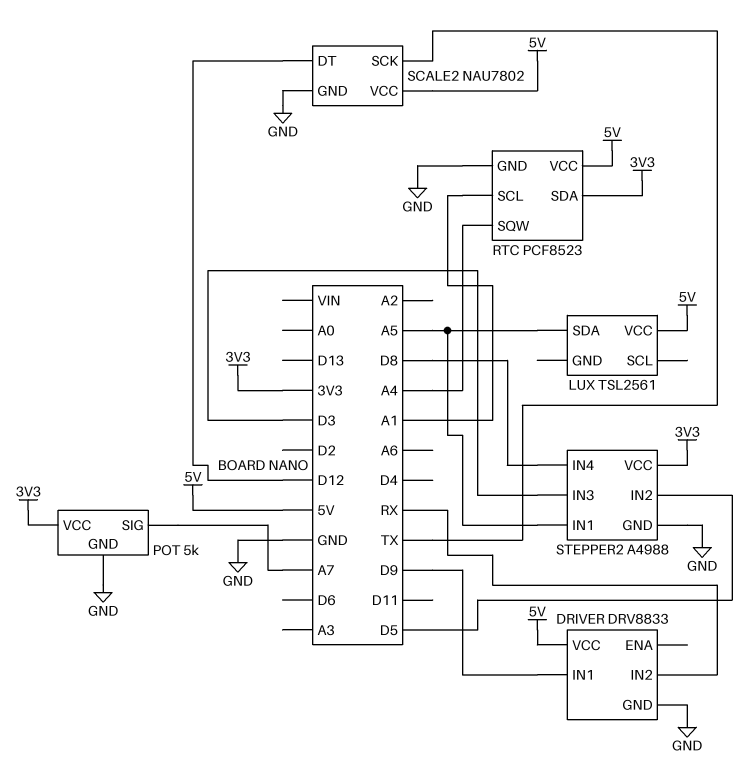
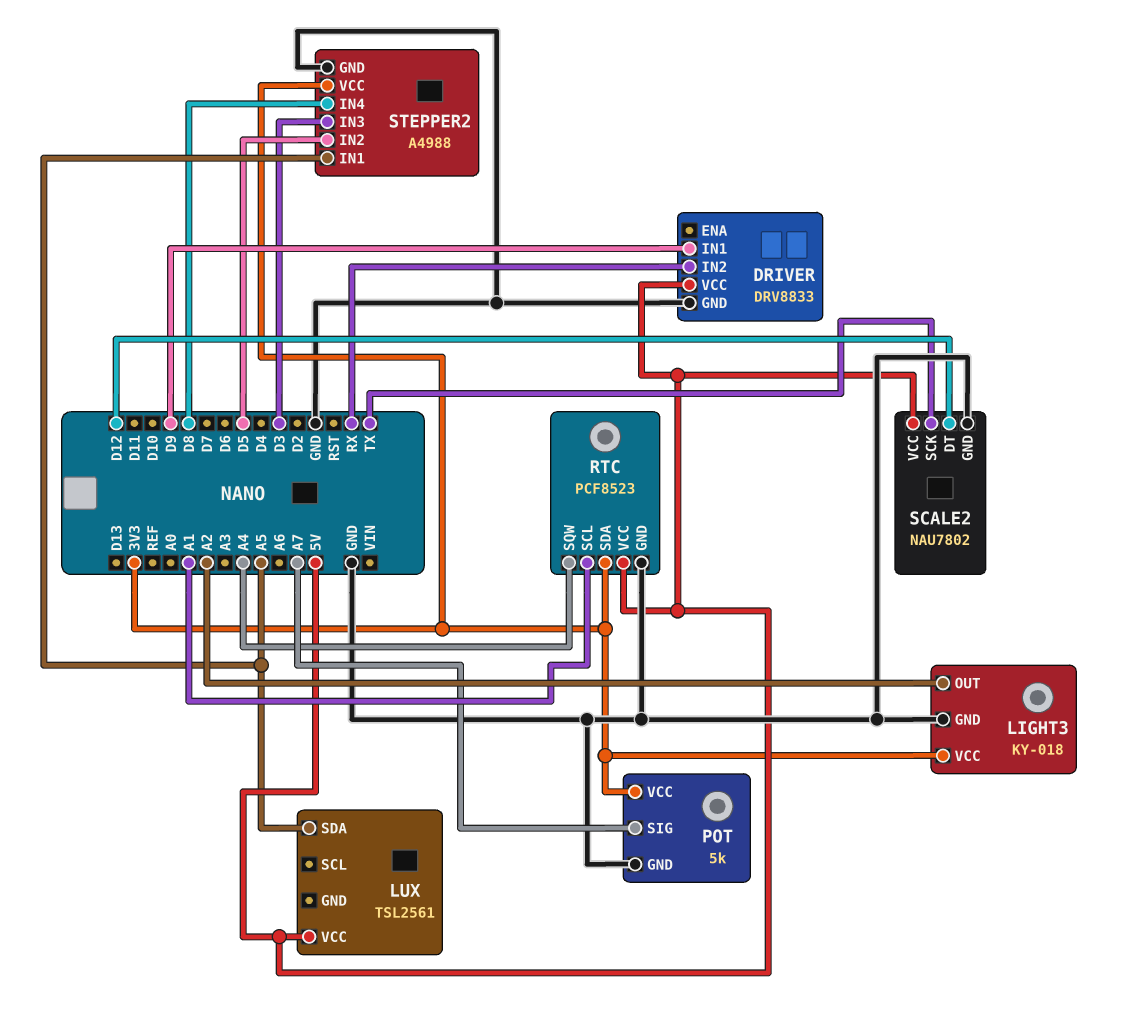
LIGHT3: none -> KY-018
LIGHT3 pin GND: none -> GND
LIGHT3 pin OUT: none -> A2
LIGHT3 pin VCC: none -> 3V3

